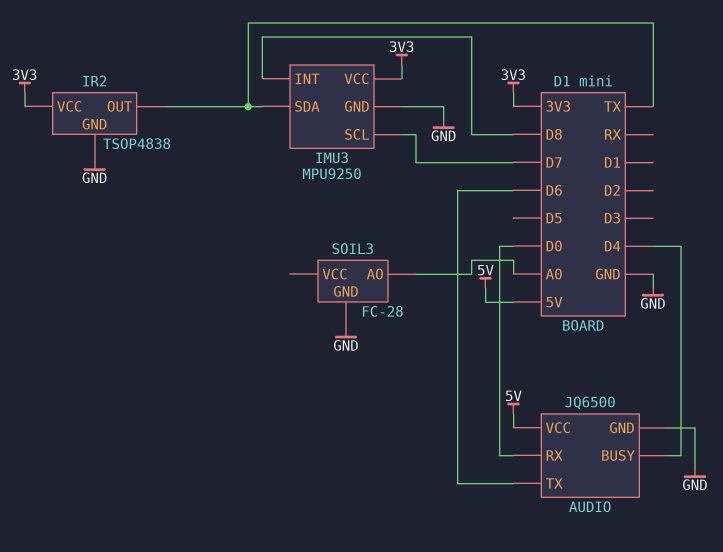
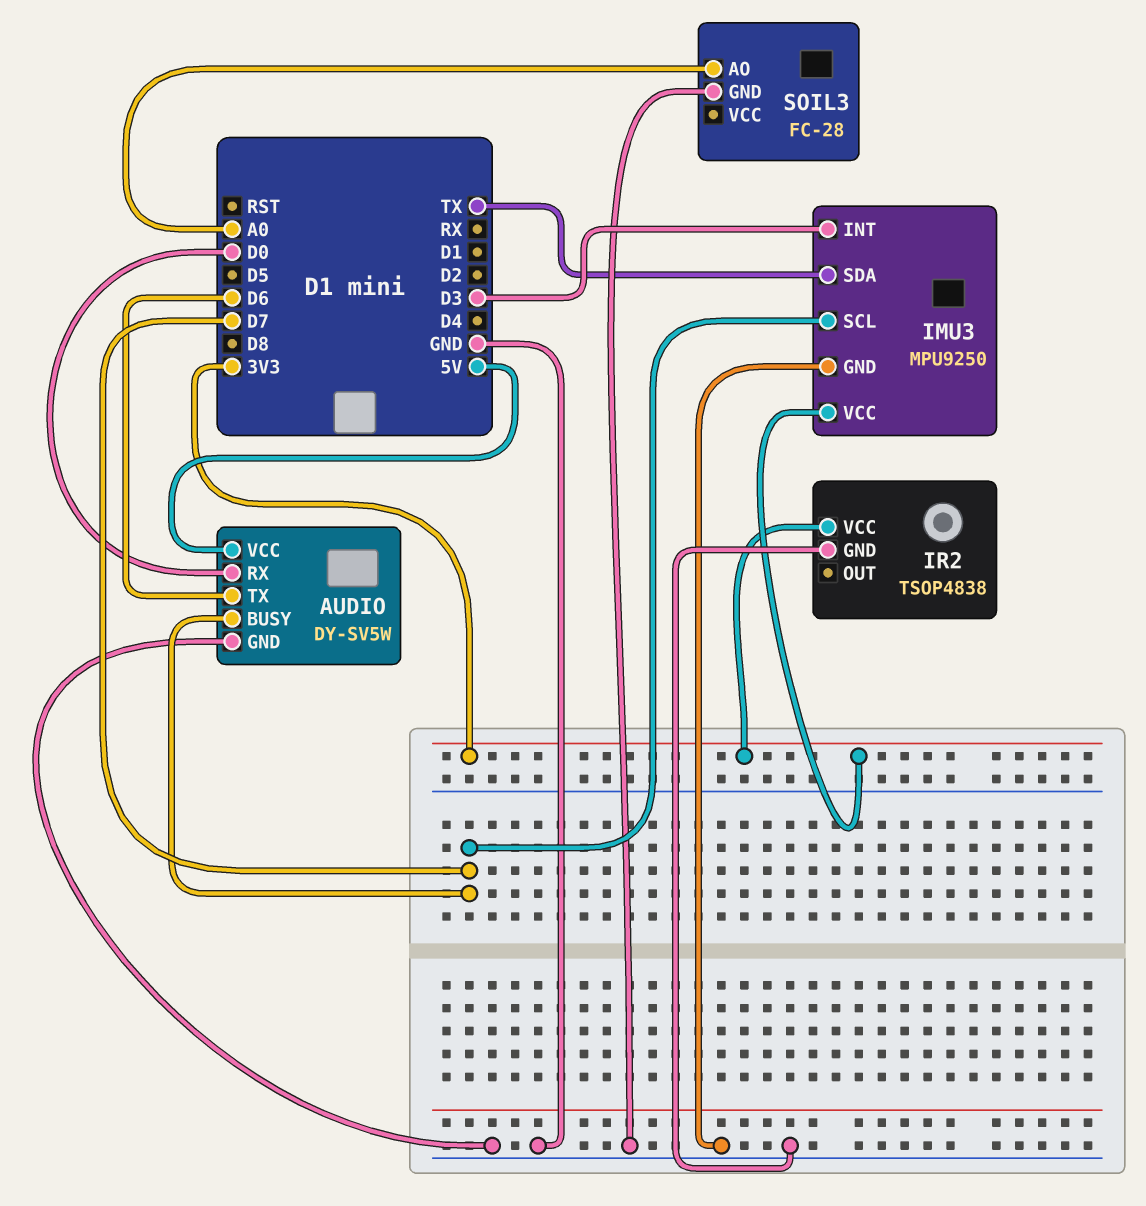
AUDIO: JQ6500 -> DY-SV5W
AUDIO pin BUSY: D4 -> D7
IMU3 pin INT: D8 -> D3
IR2 pin OUT: TX -> none

